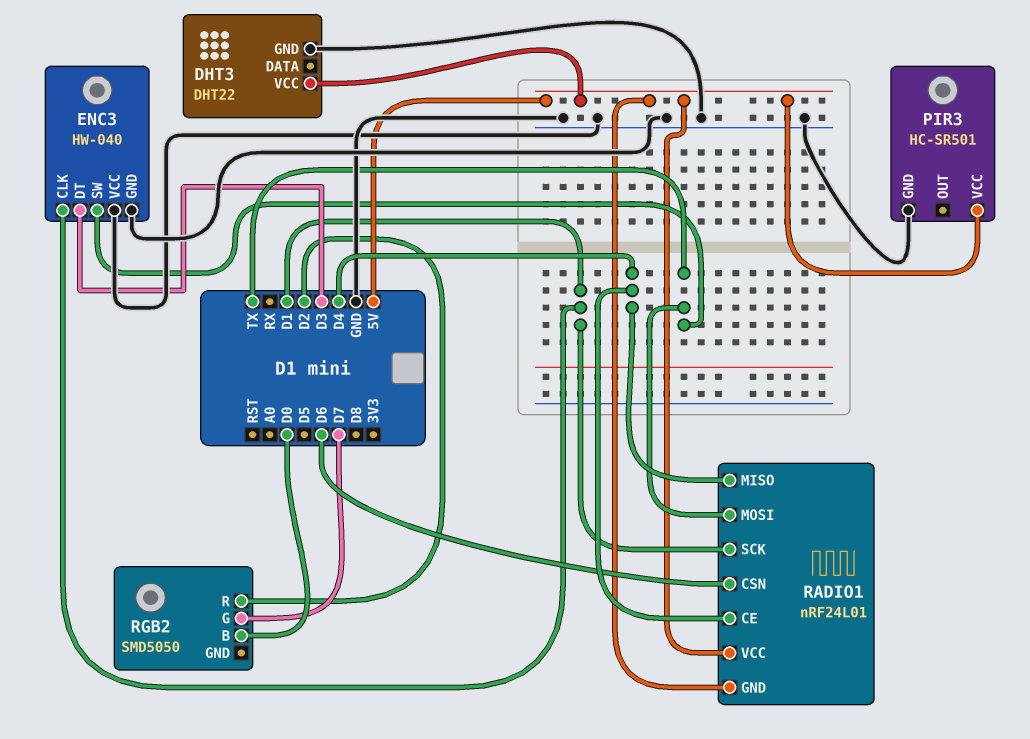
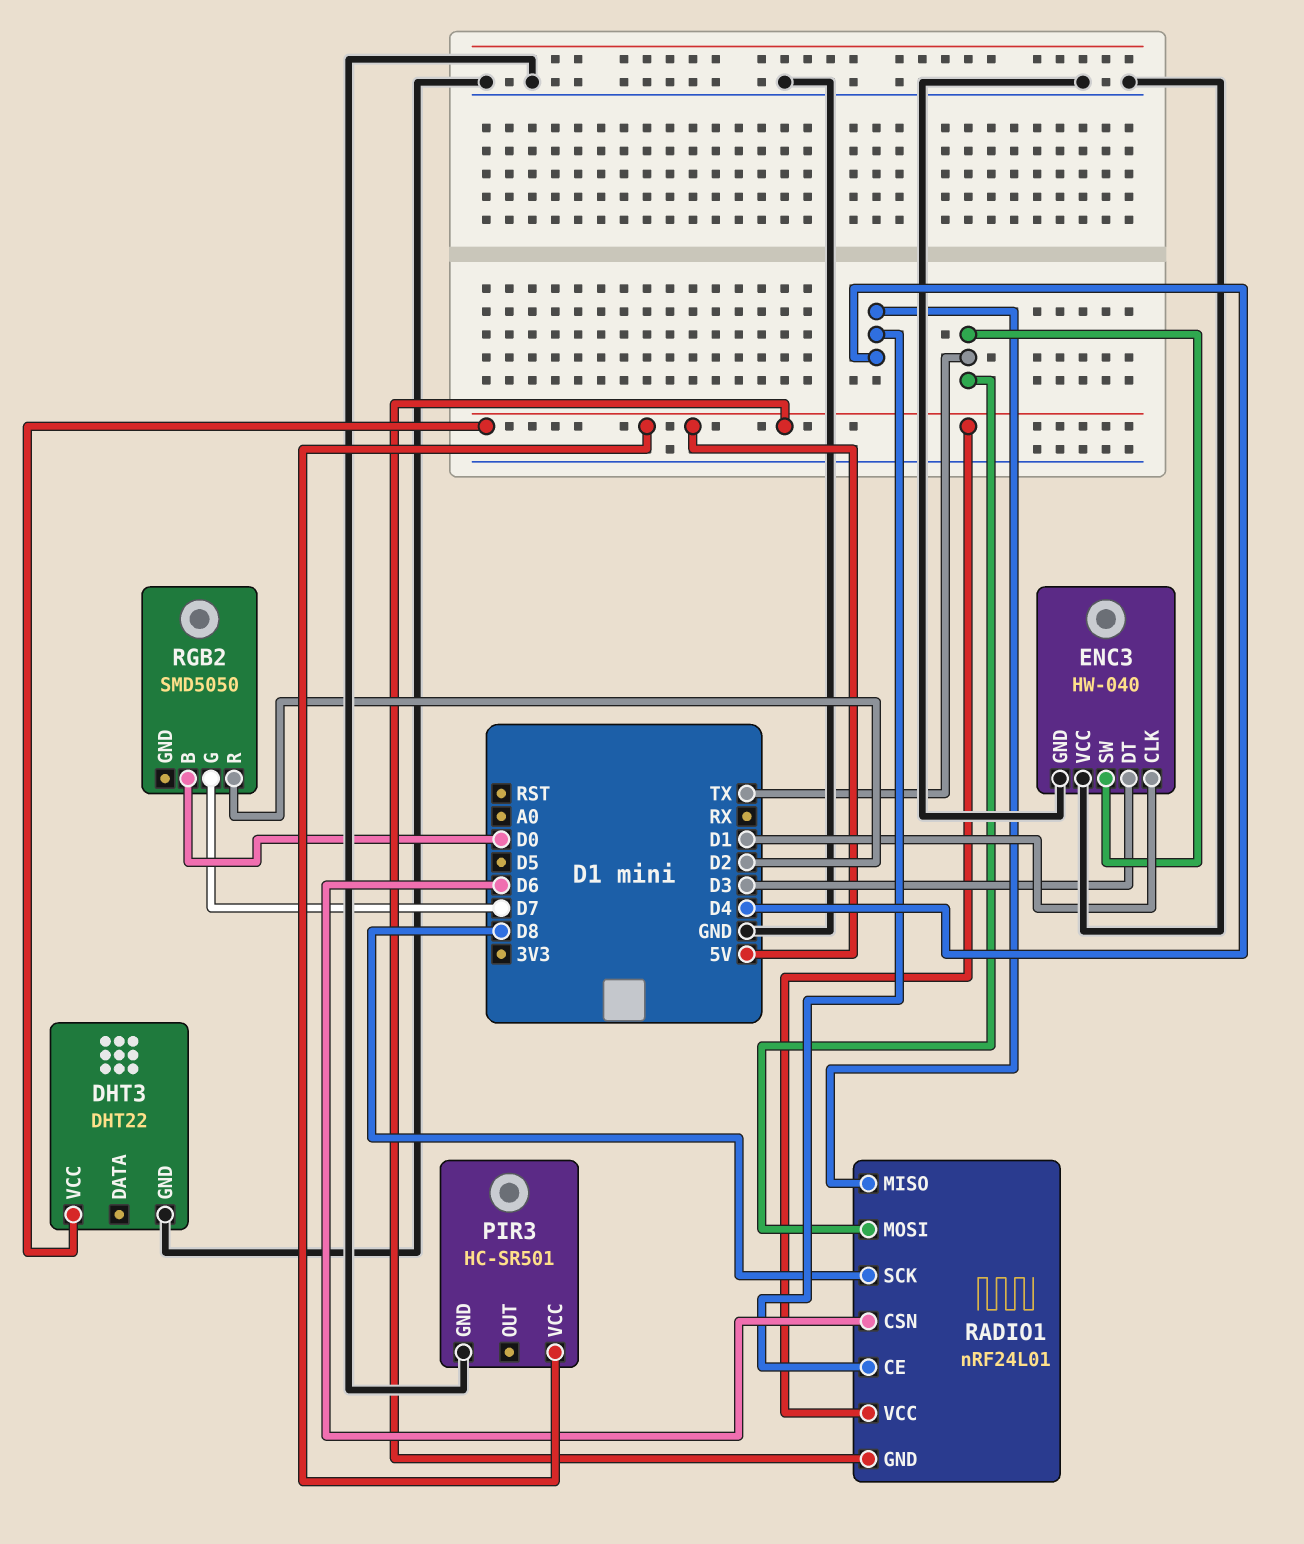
RADIO1 pin SCK: D1 -> D8

